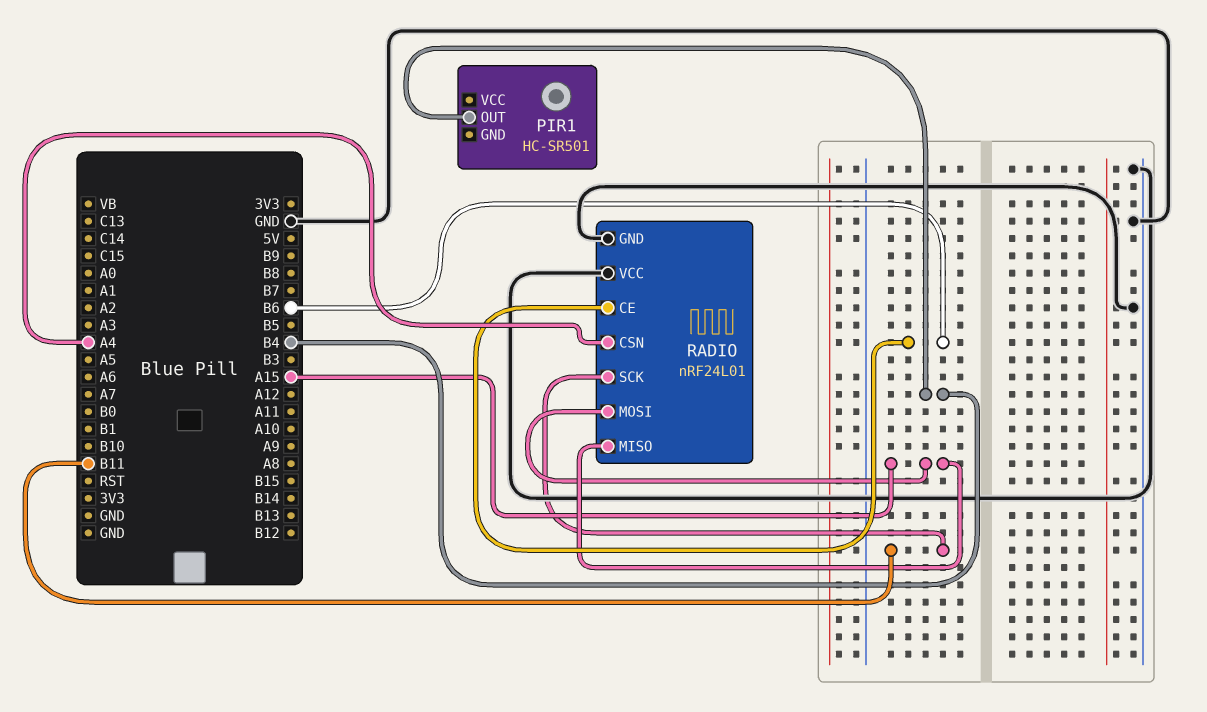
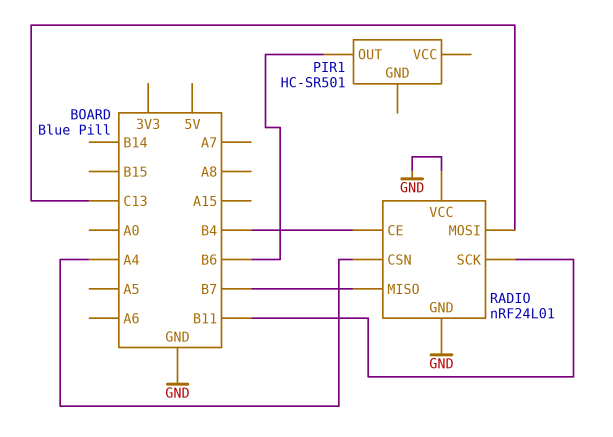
PIR1 pin OUT: B4 -> B6
RADIO pin CE: B6 -> B4
RADIO pin MISO: A15 -> B7
RADIO pin MOSI: A15 -> C13

